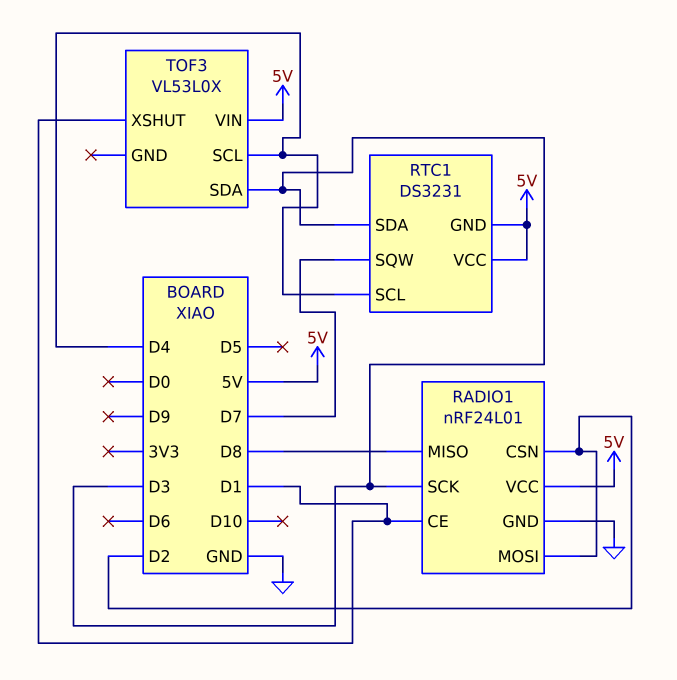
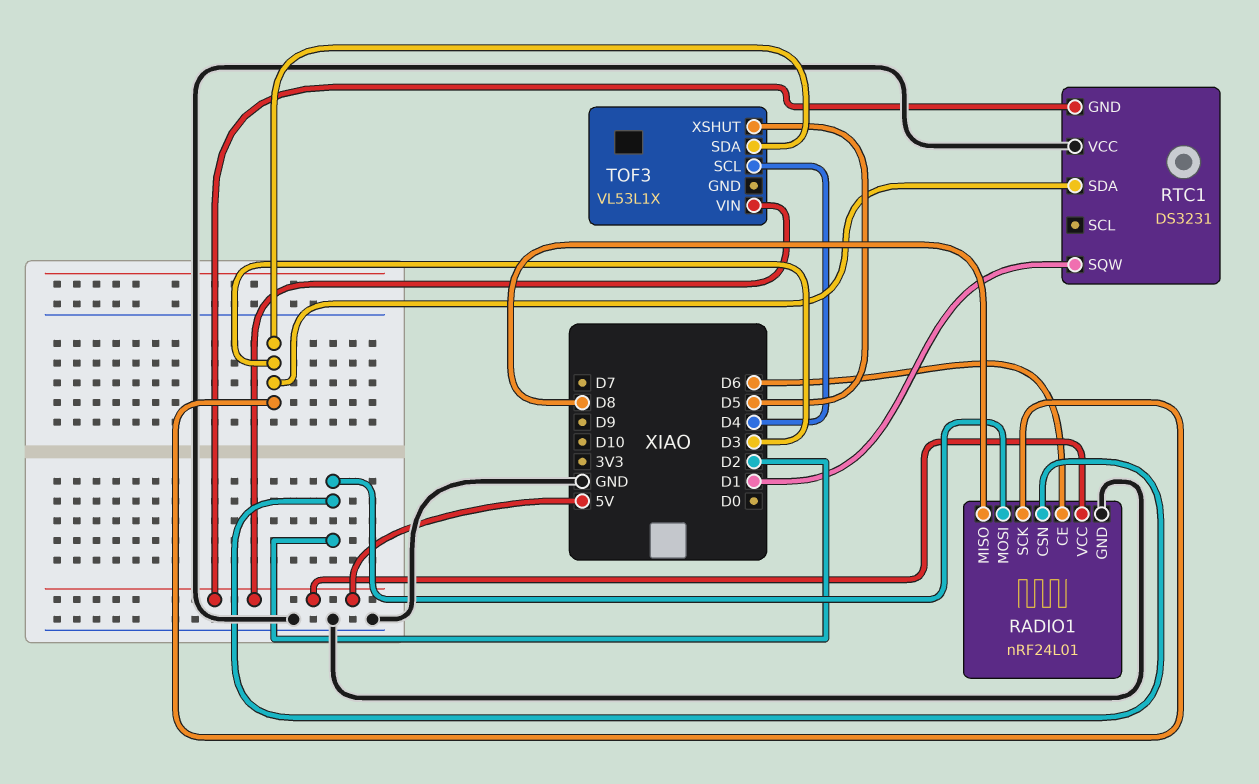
RADIO1 pin CE: D1 -> D6
RTC1 pin SCL: D4 -> none
RTC1 pin SQW: D7 -> D1
RTC1 pin VCC: 5V -> GND
TOF3: VL53L0X -> VL53L1X
TOF3 pin XSHUT: D1 -> D5

